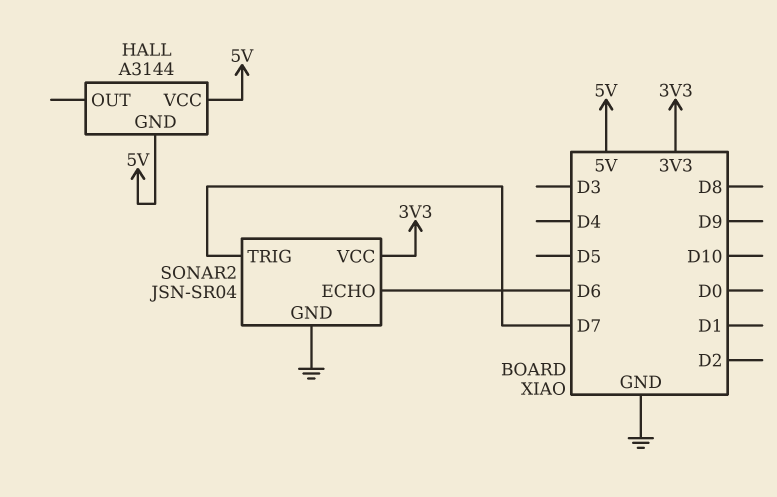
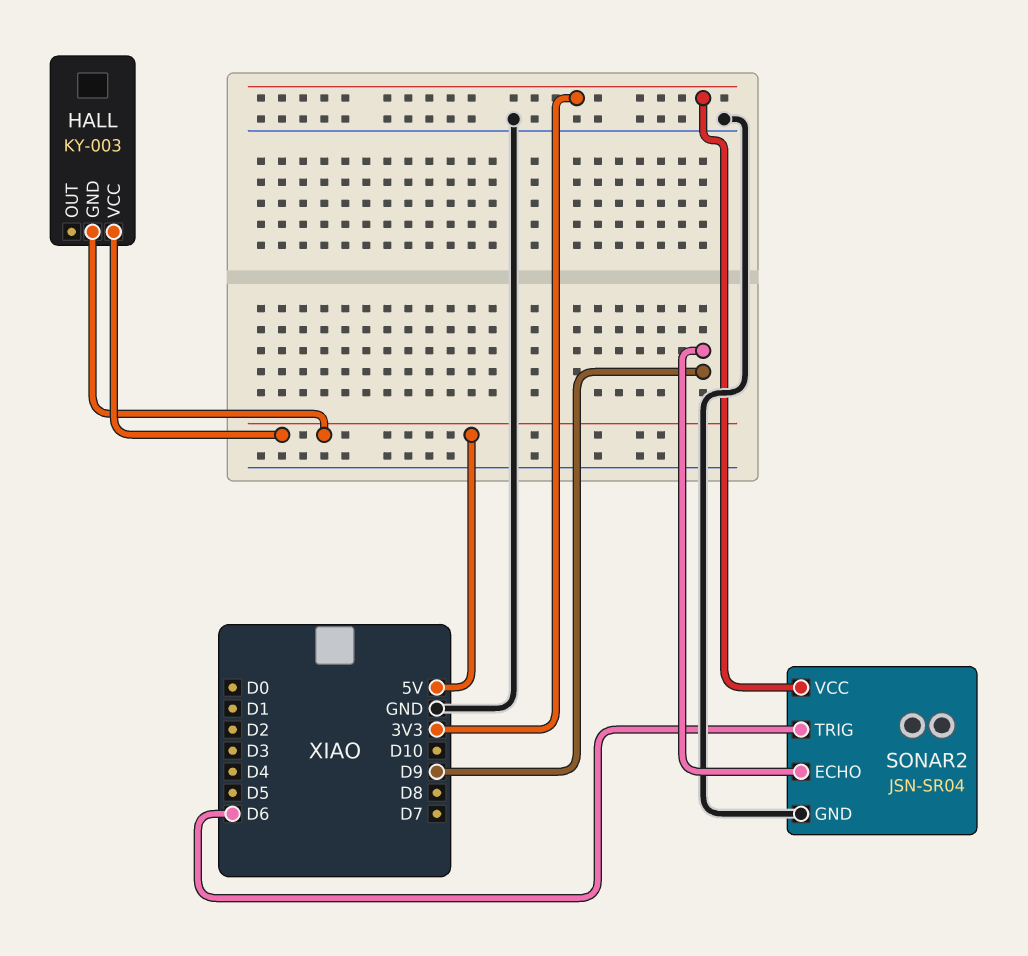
HALL: A3144 -> KY-003
SONAR2 pin ECHO: D6 -> D9
SONAR2 pin TRIG: D7 -> D6

